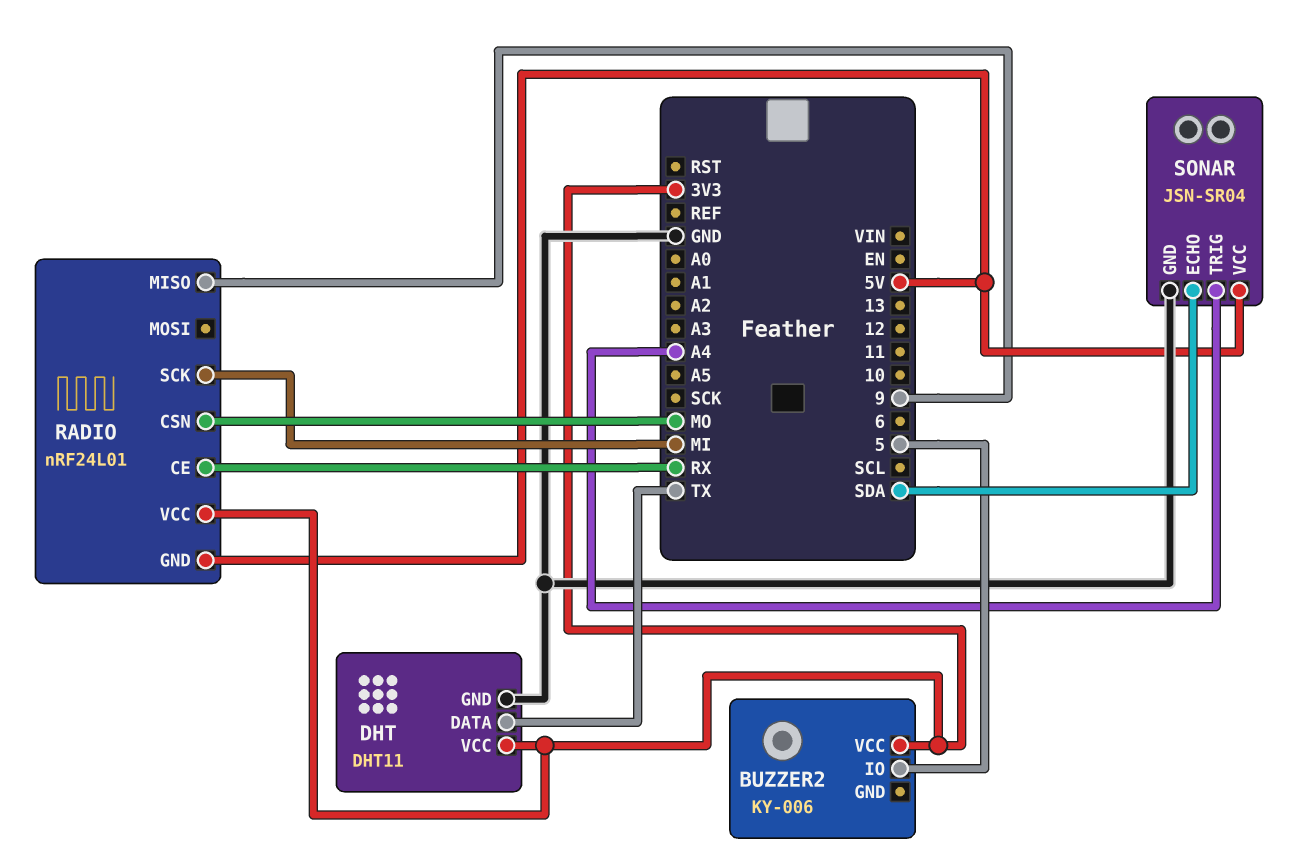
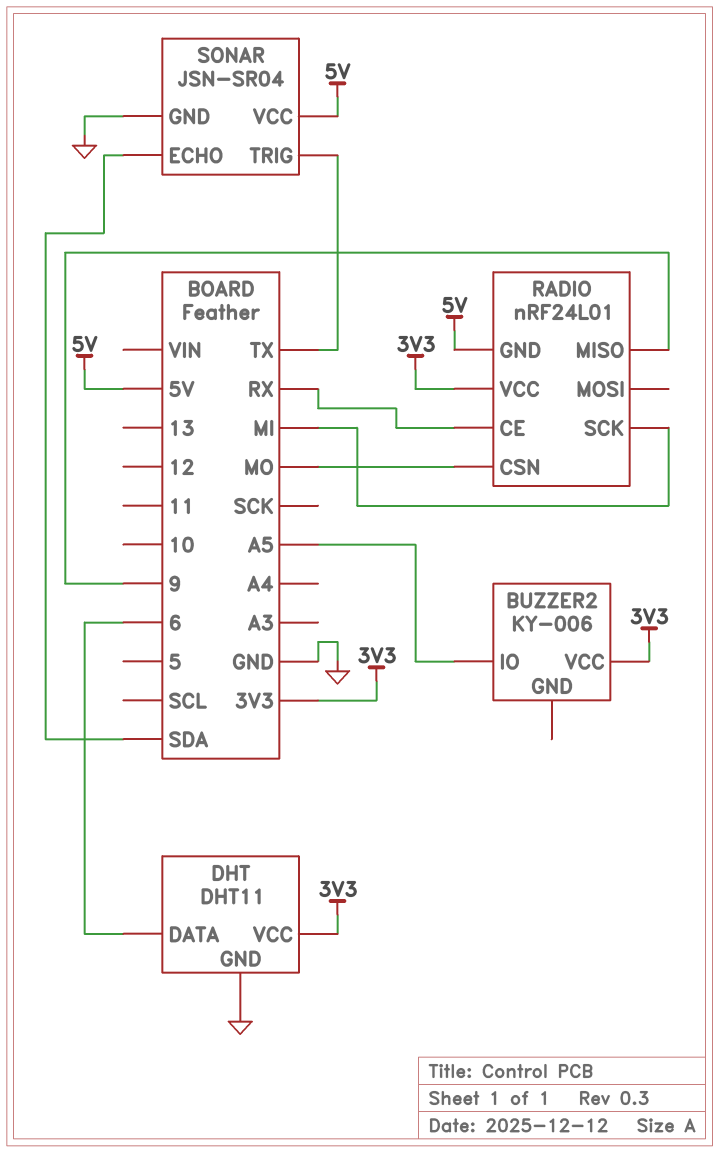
BUZZER2 pin IO: 5 -> A5
DHT pin DATA: TX -> 6
SONAR pin TRIG: A4 -> TX

